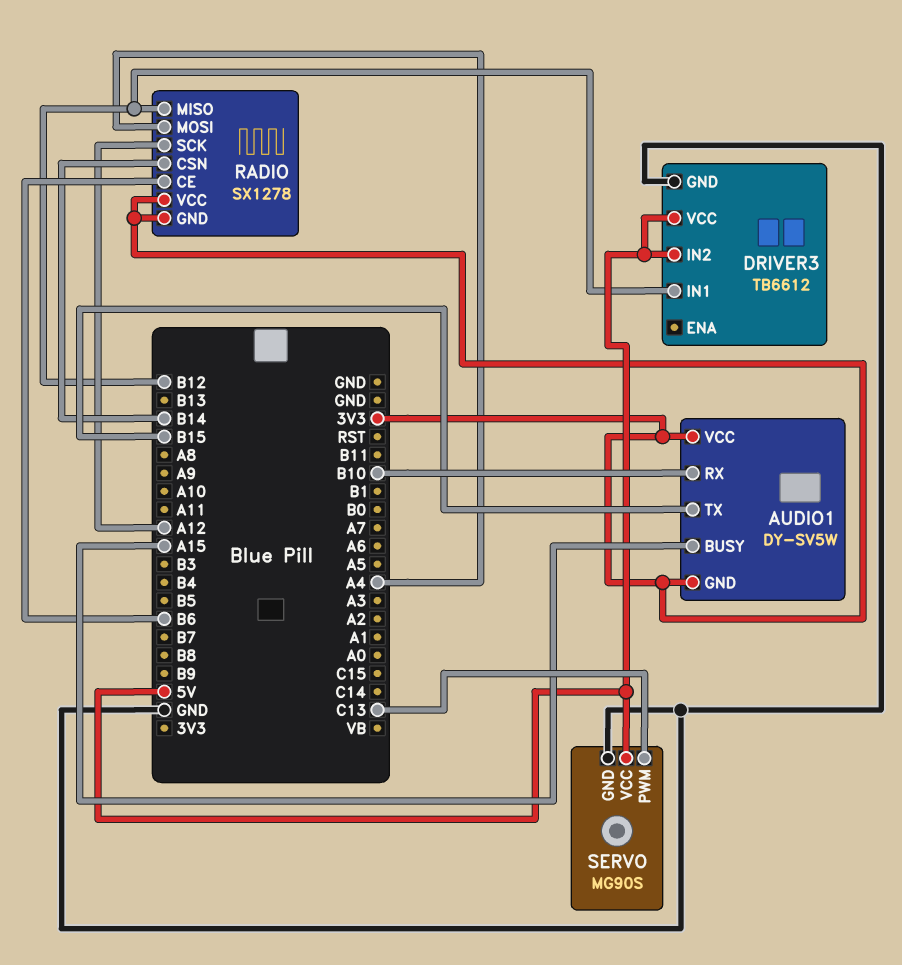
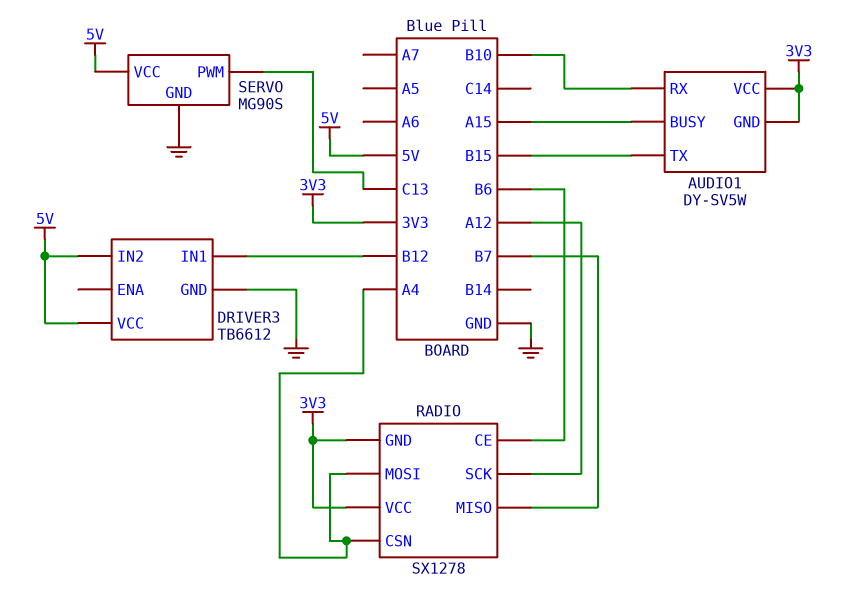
RADIO pin CSN: B14 -> A4
RADIO pin MISO: B12 -> B7

